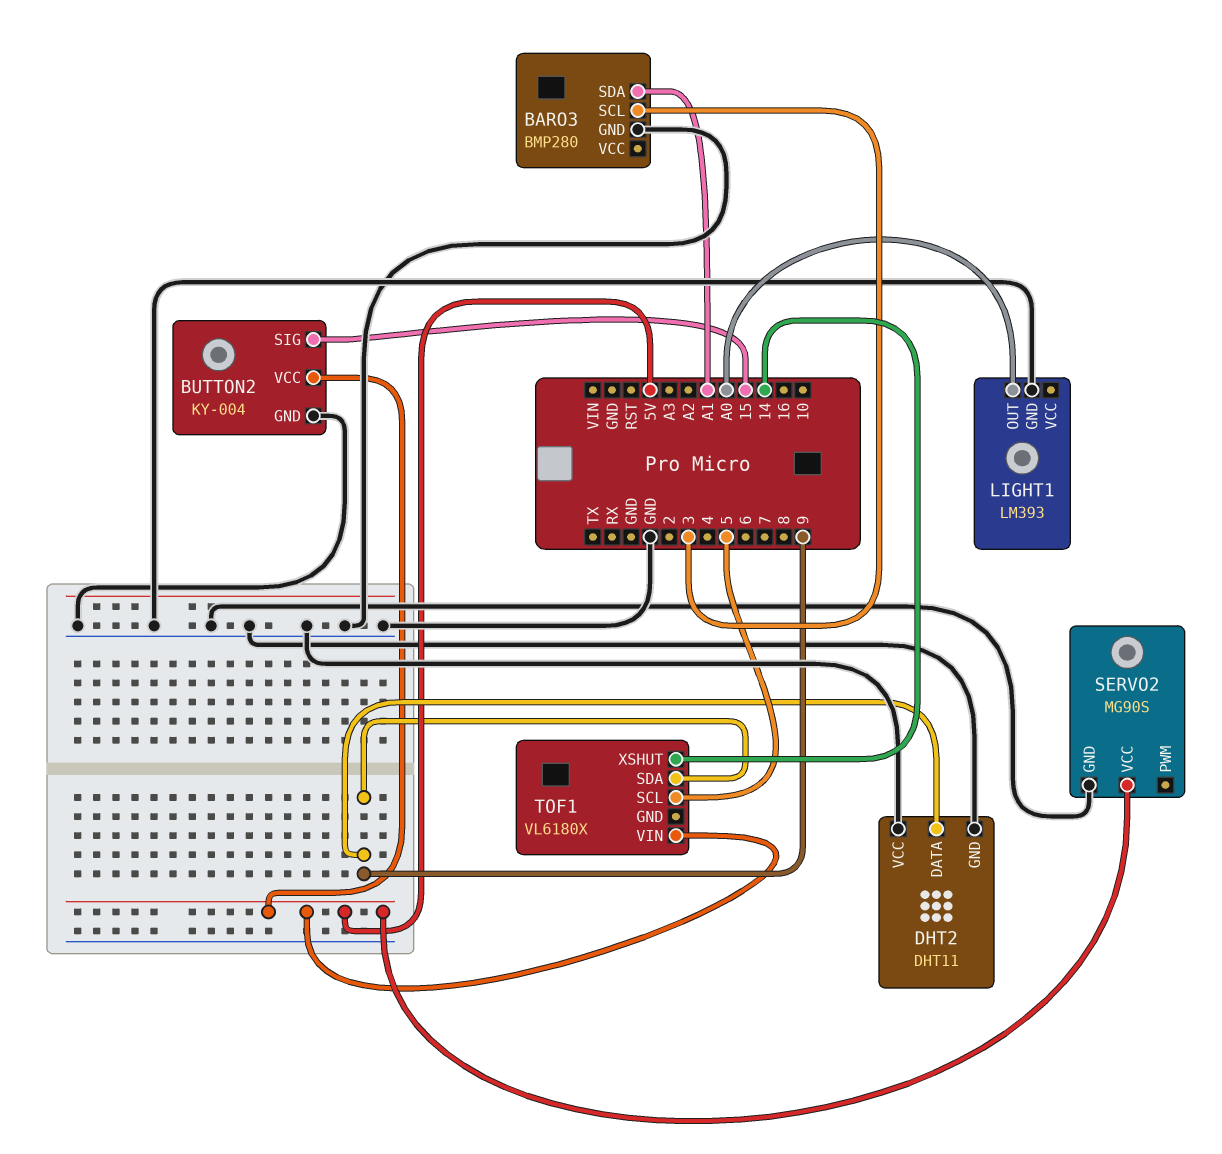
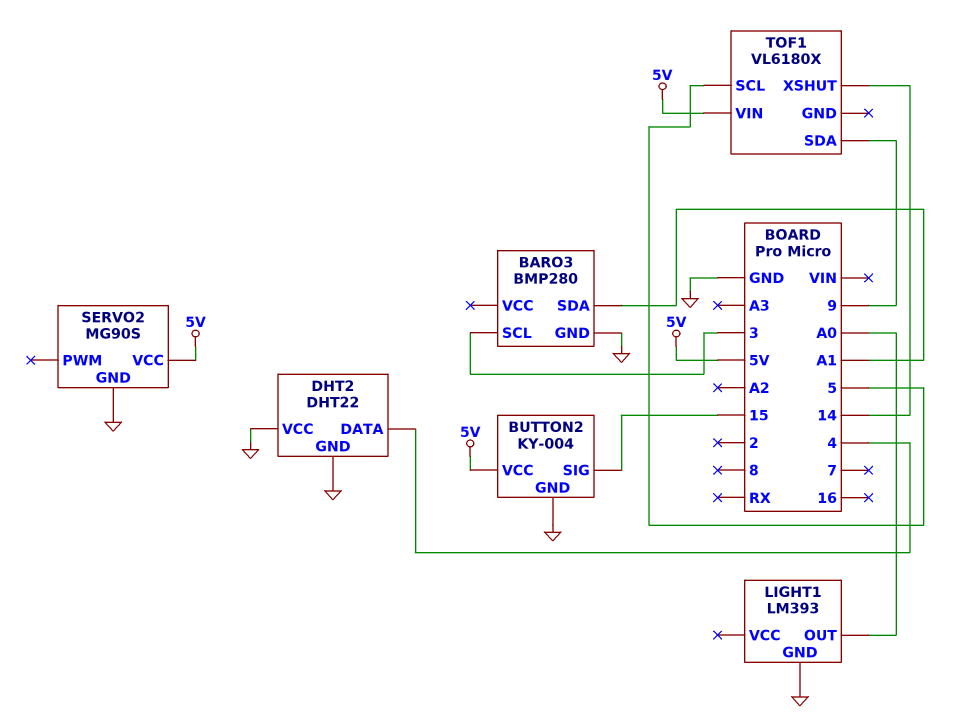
DHT2: DHT11 -> DHT22
DHT2 pin DATA: 9 -> 4

